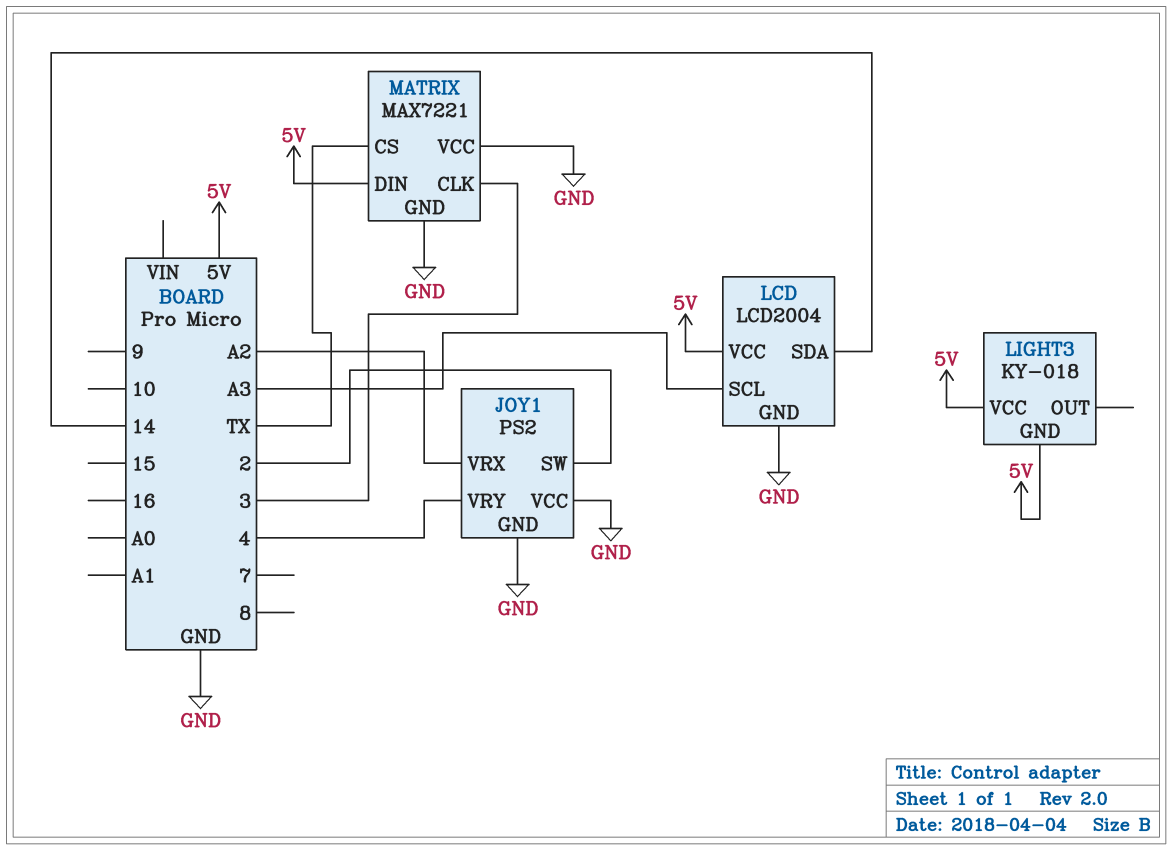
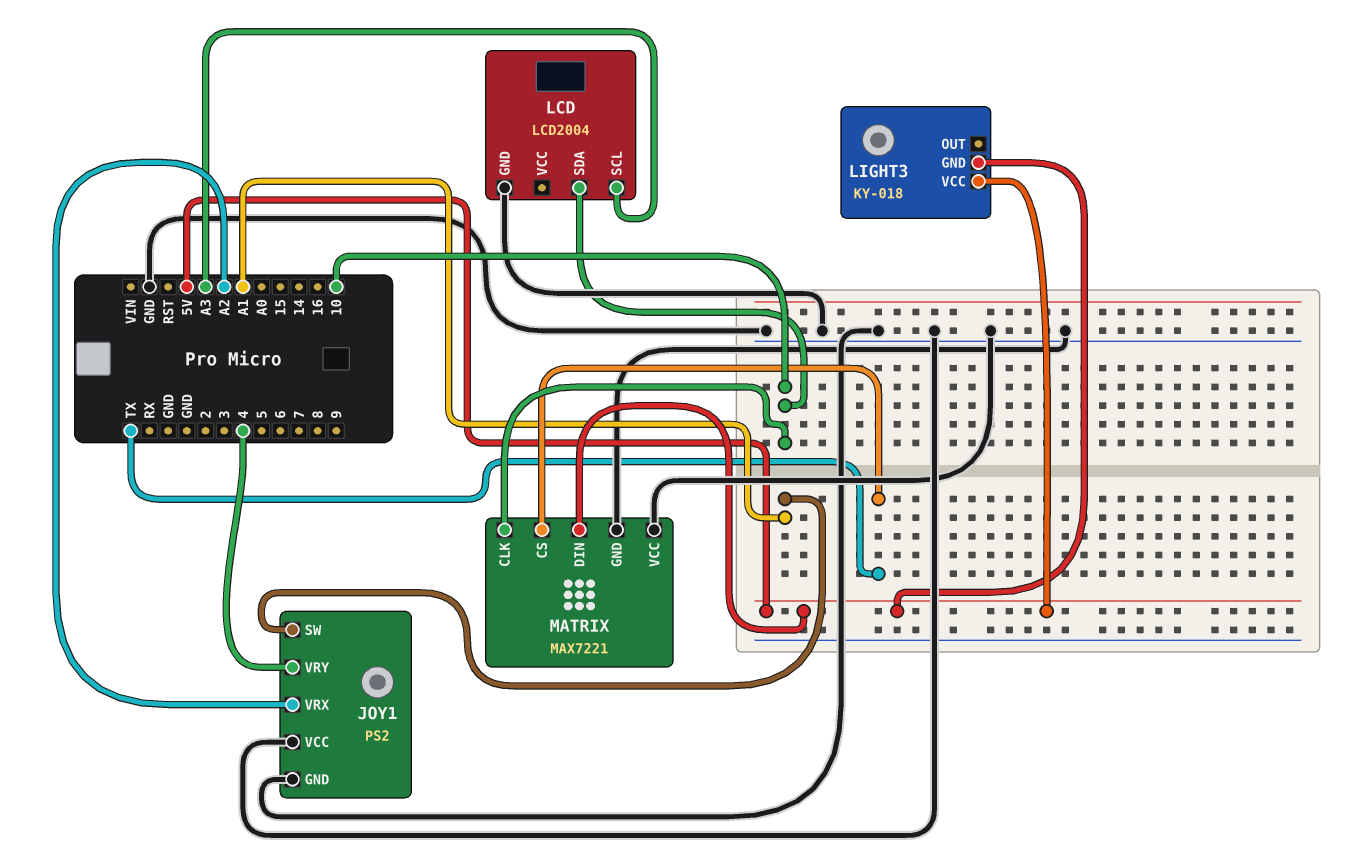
JOY1 pin SW: 2 -> A1
LCD pin SDA: 14 -> 10
LCD pin VCC: 5V -> none
MATRIX pin CLK: 3 -> 10

